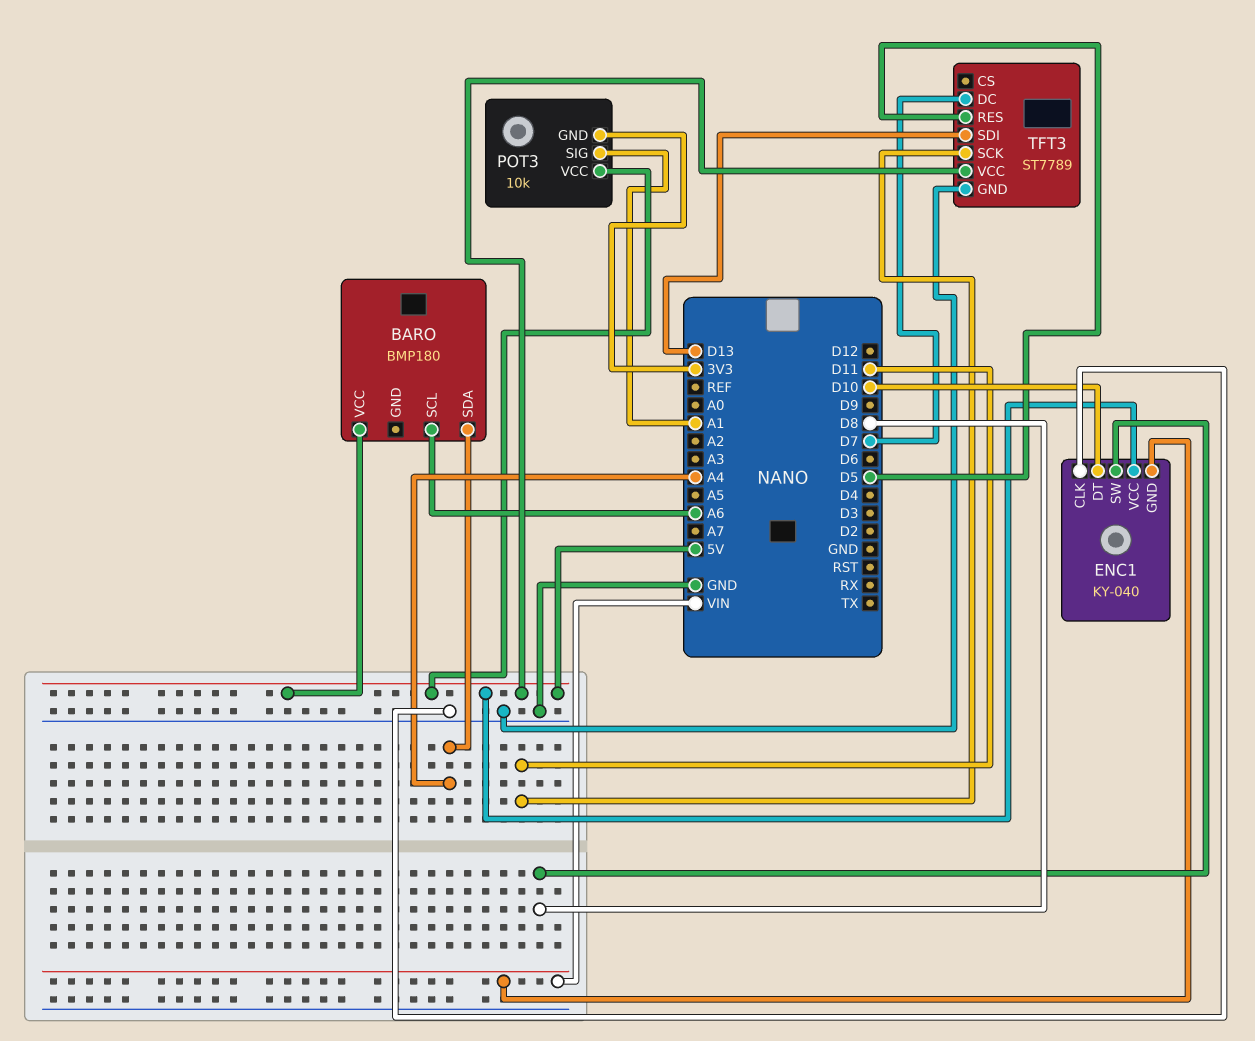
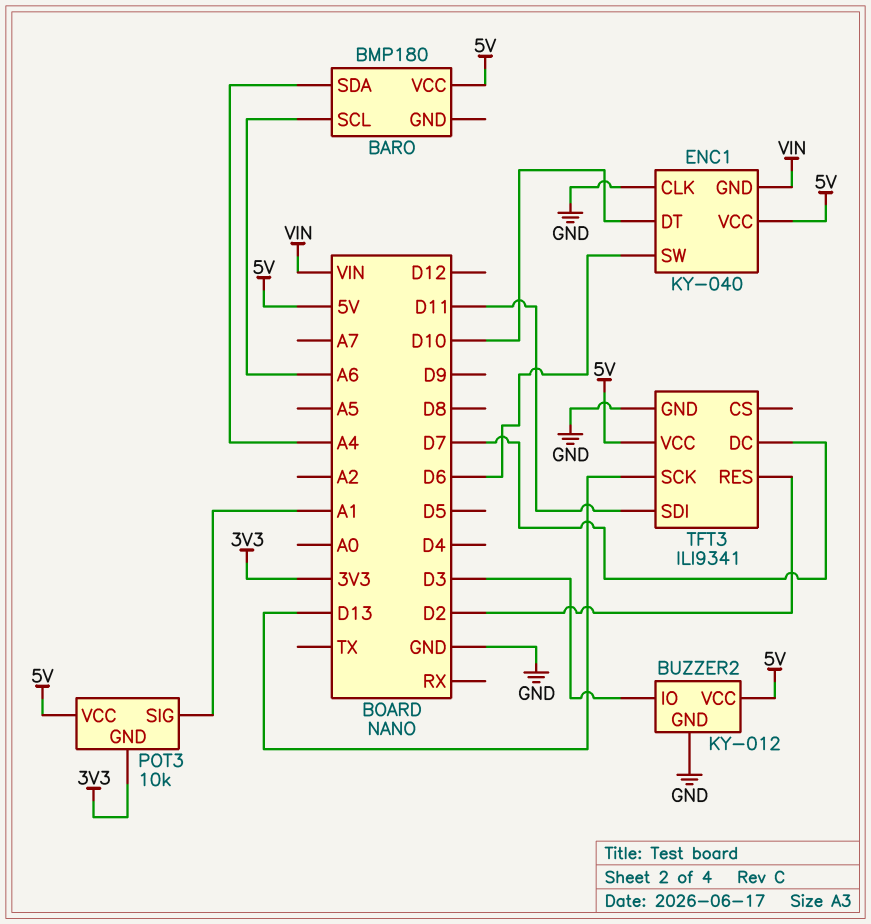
BUZZER2: none -> KY-012
BUZZER2 pin GND: none -> GND
BUZZER2 pin IO: none -> D3
BUZZER2 pin VCC: none -> 5V
ENC1 pin SW: D8 -> D6
TFT3: ST7789 -> ILI9341
TFT3 pin RES: D5 -> D2
TFT3 pin SCK: D11 -> D13
TFT3 pin SDI: D13 -> D11

